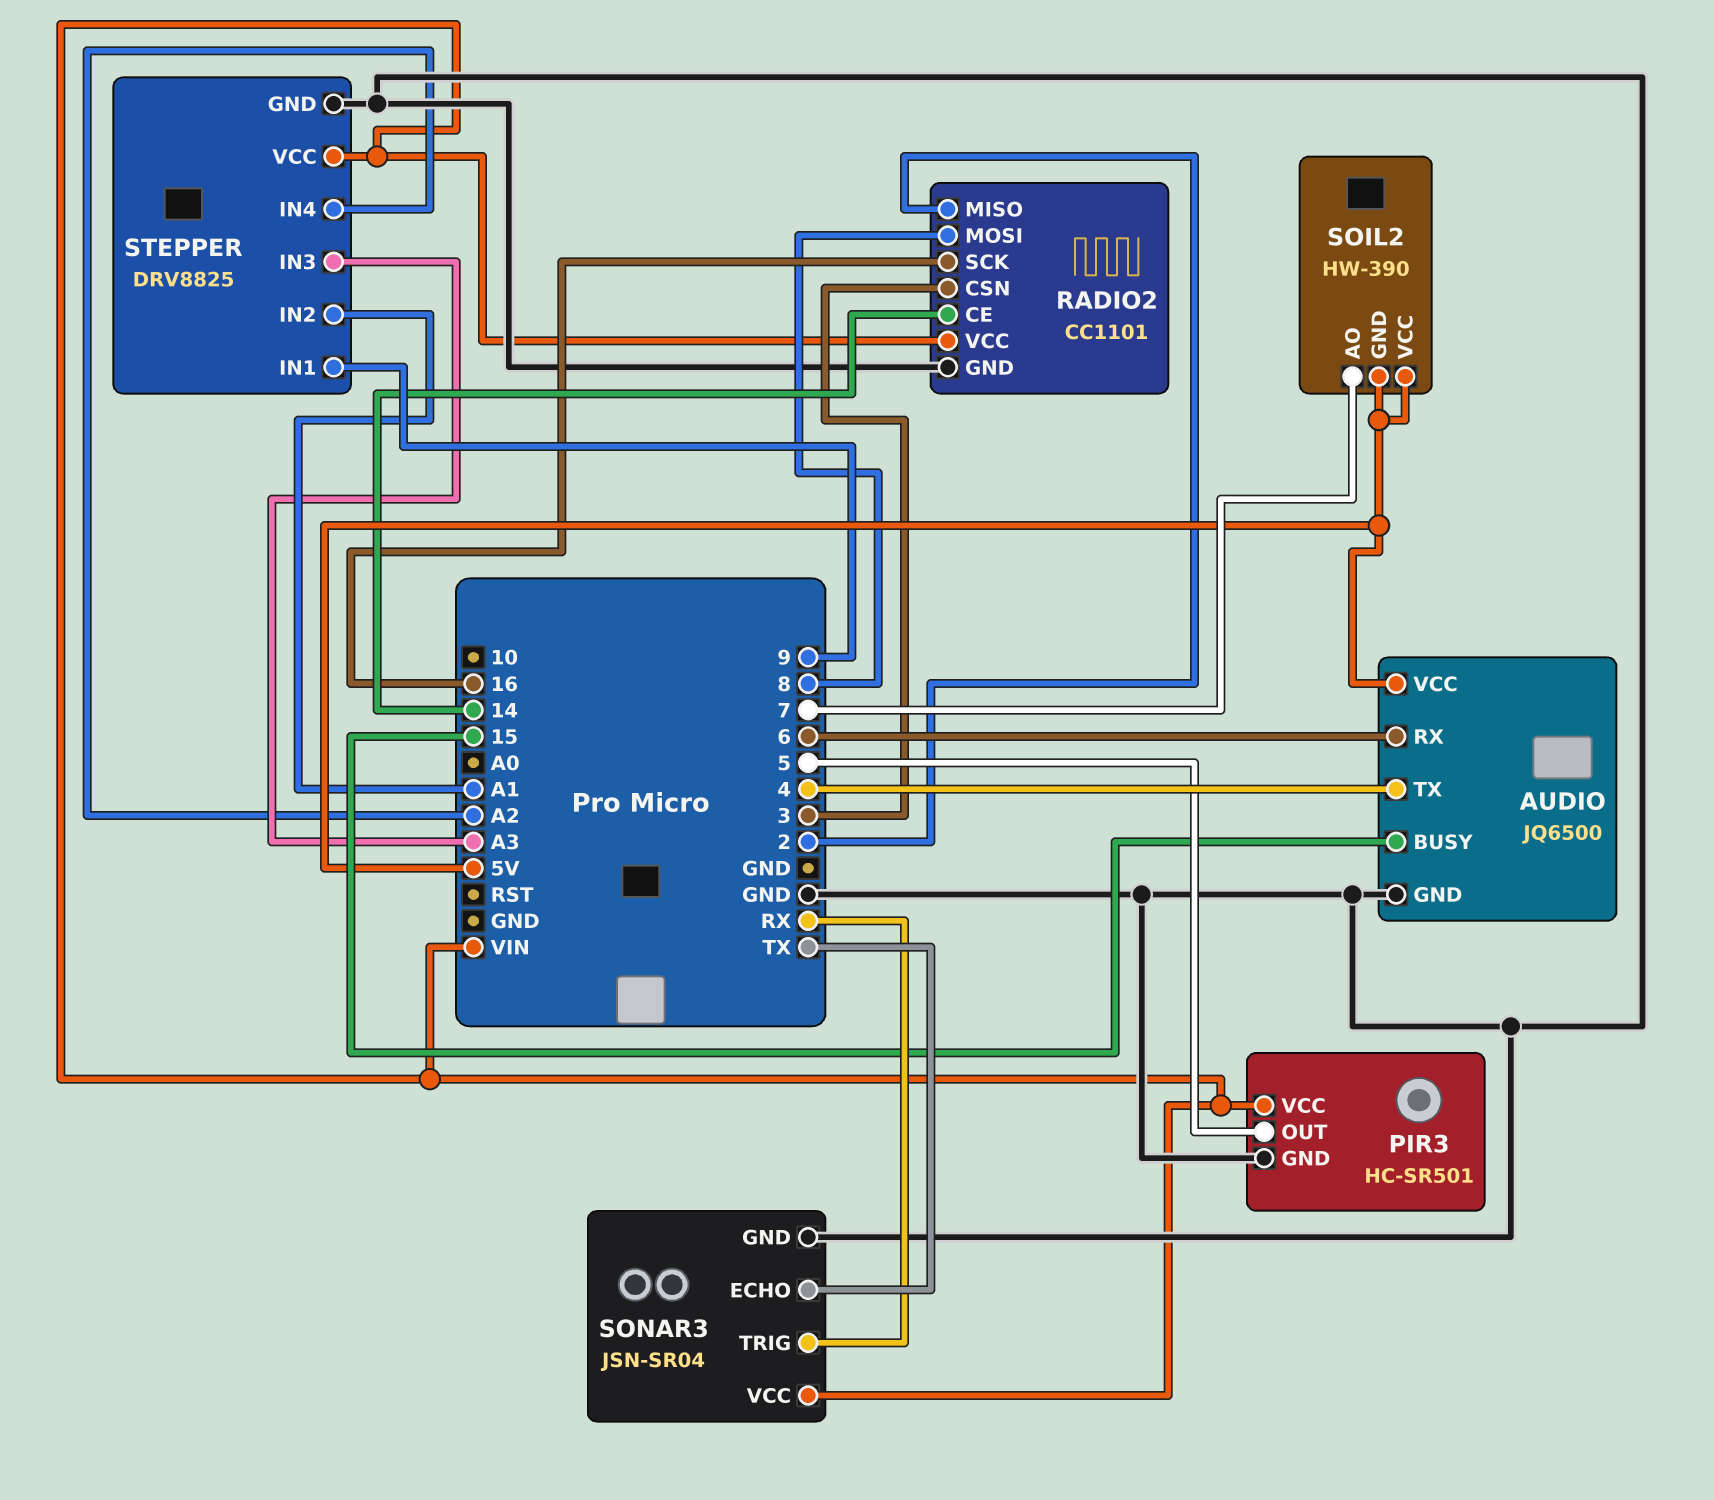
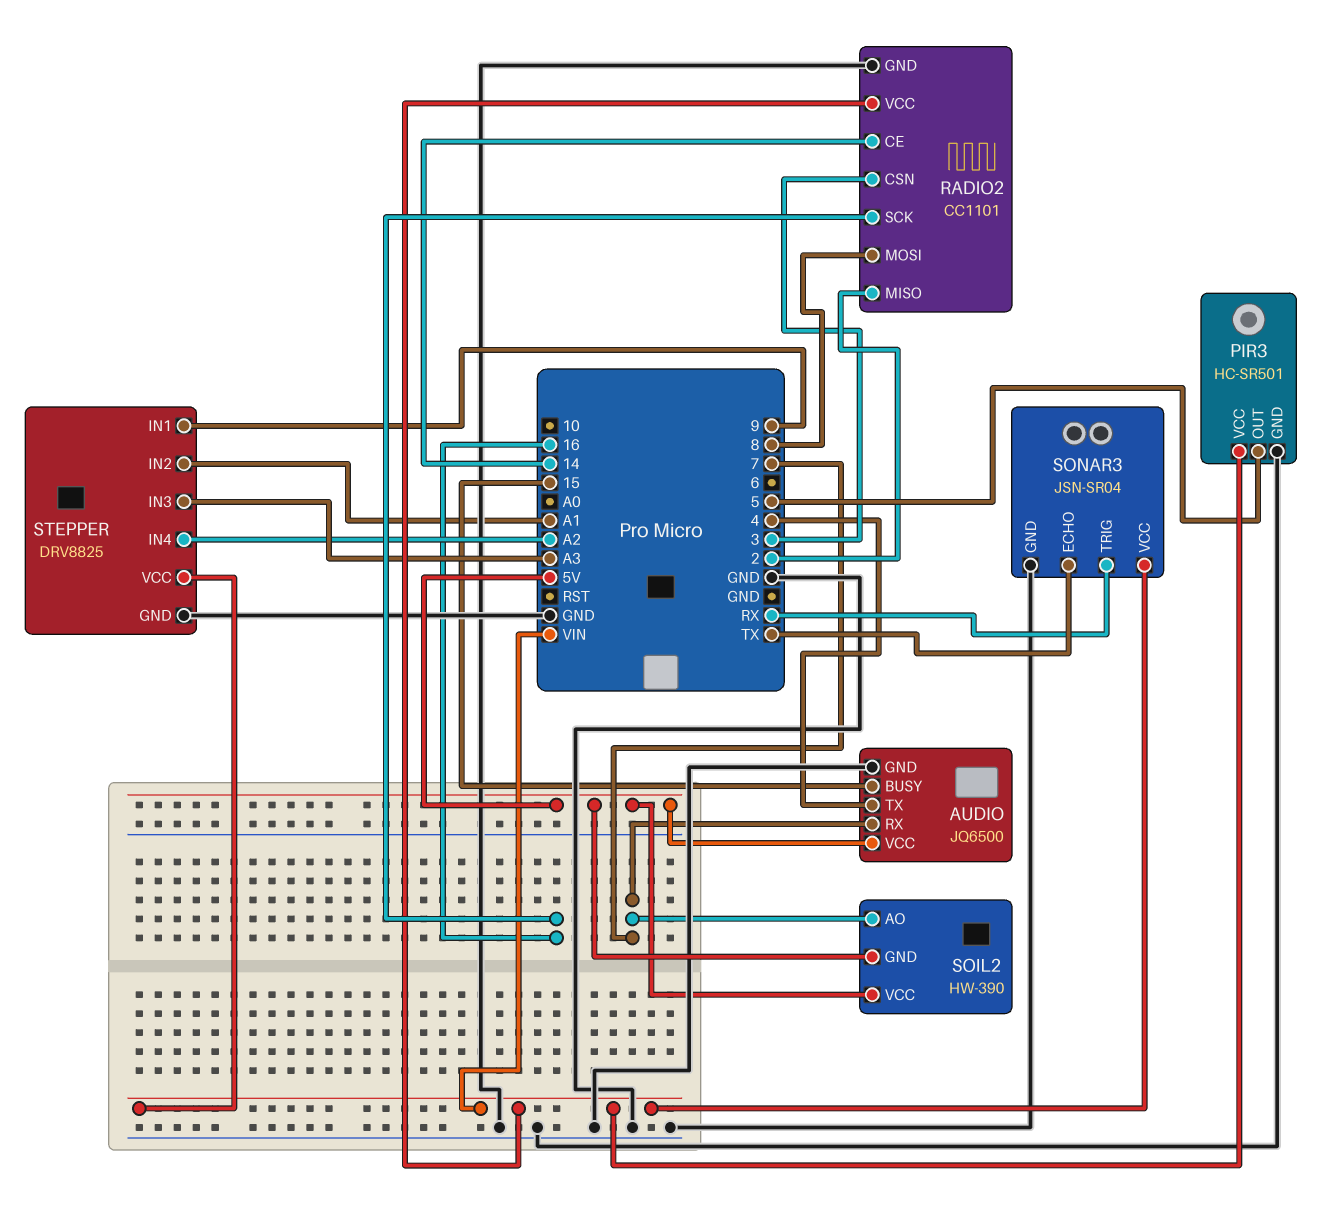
AUDIO pin RX: 6 -> 7

